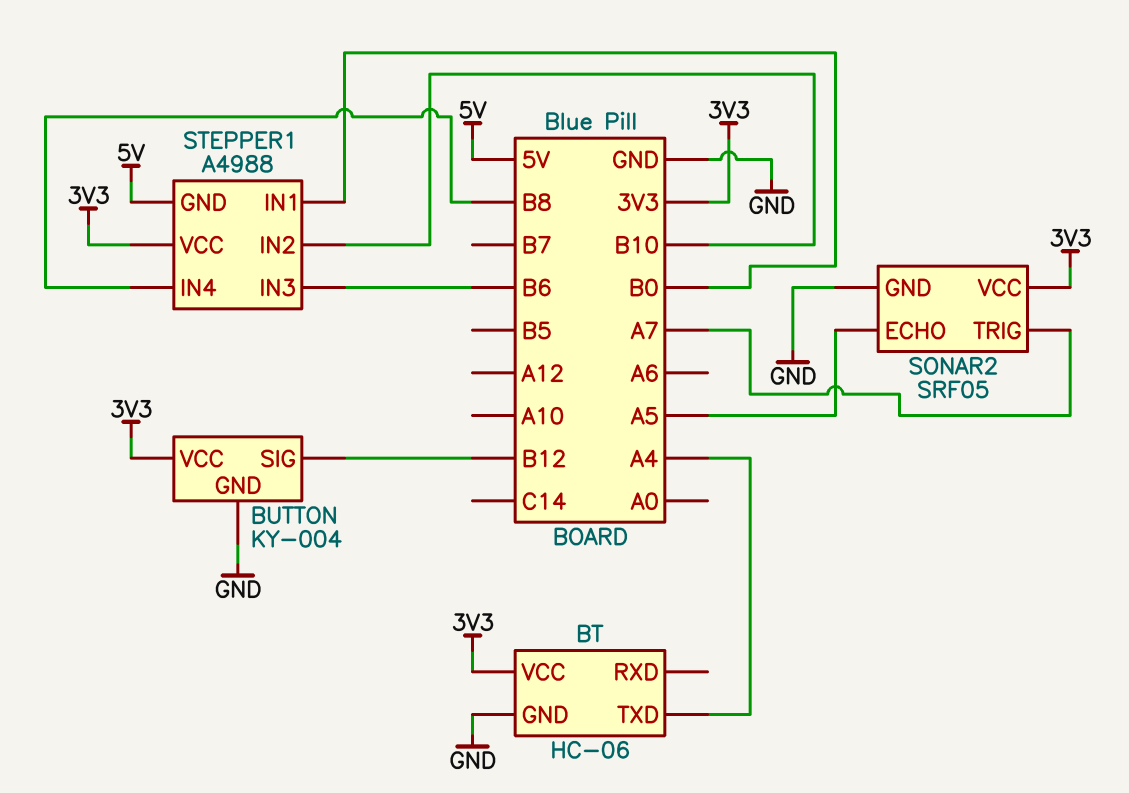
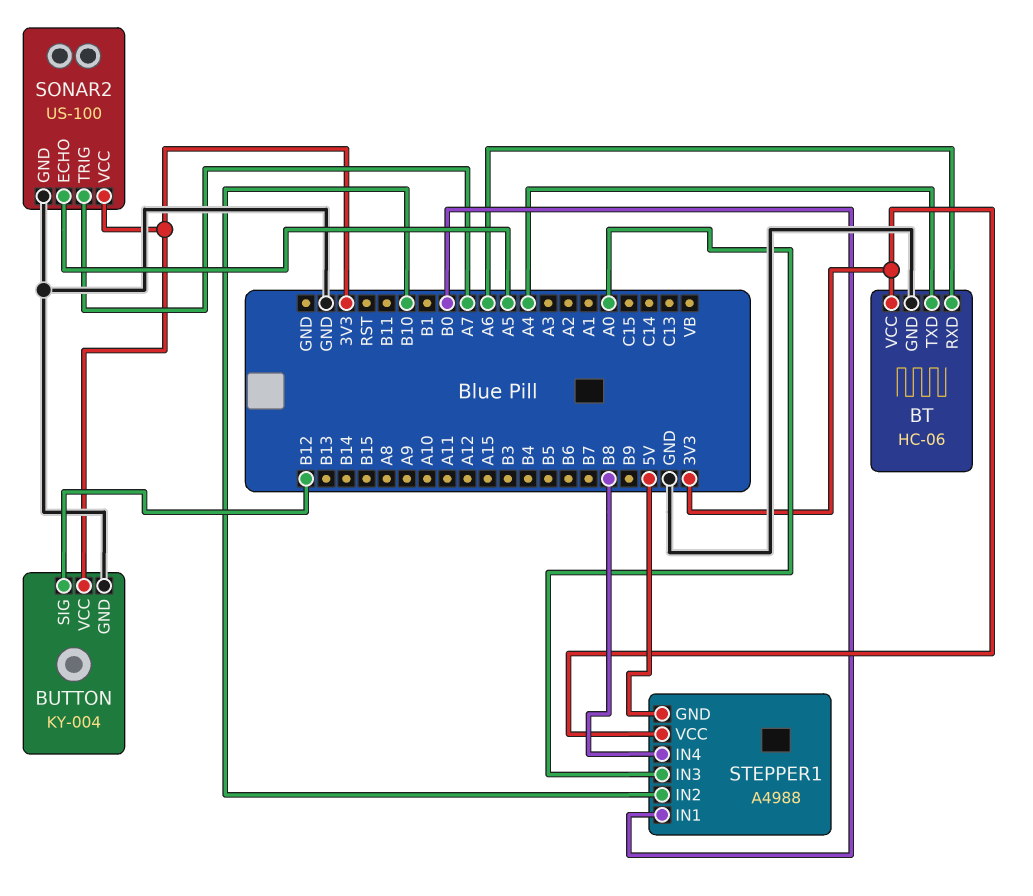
BT pin RXD: none -> A6
SONAR2: SRF05 -> US-100
STEPPER1 pin IN3: B6 -> A0

